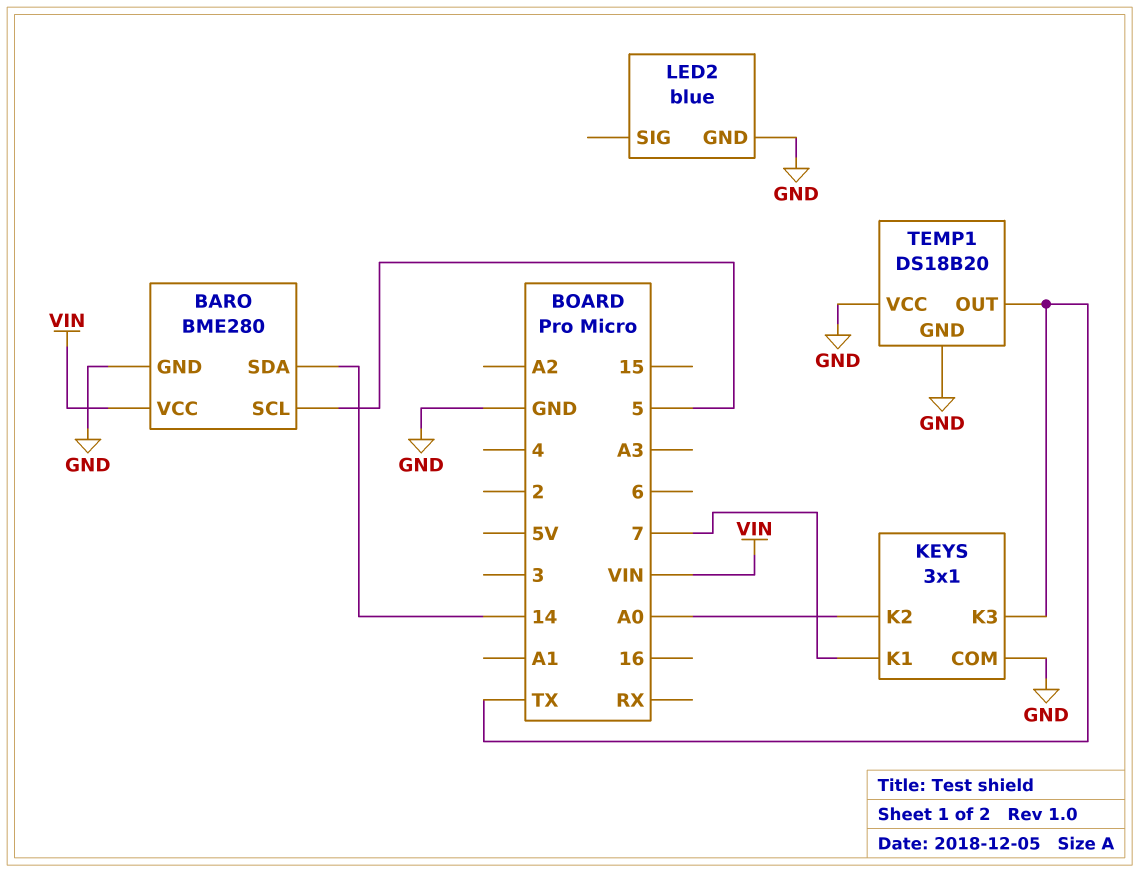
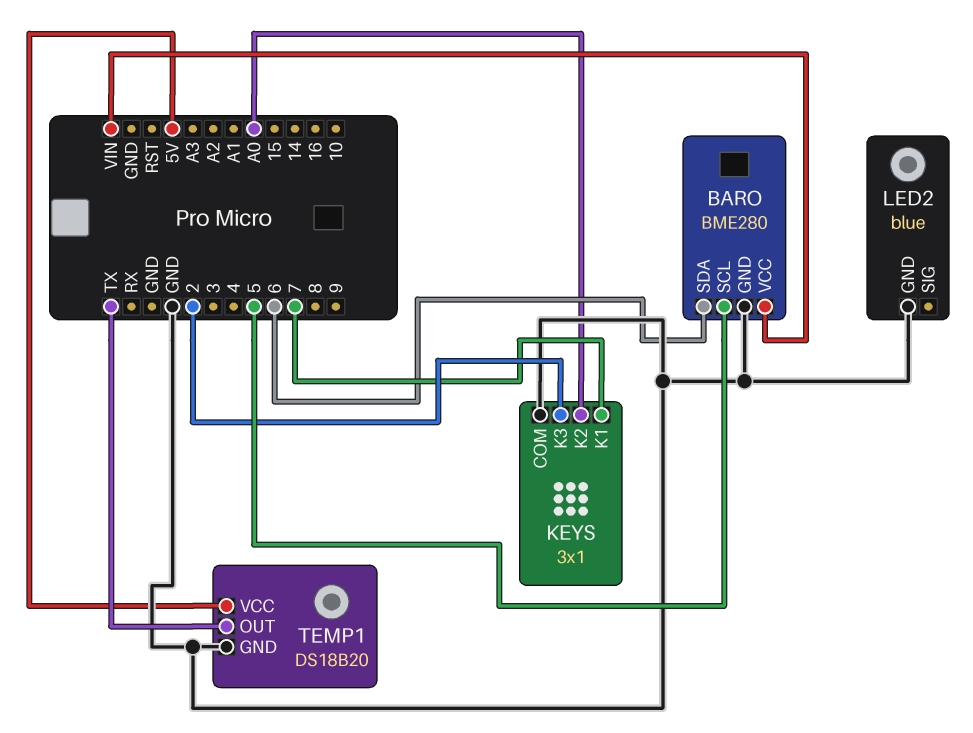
BARO pin SDA: 14 -> 6
KEYS pin K3: TX -> 2
TEMP1 pin VCC: GND -> 5V

